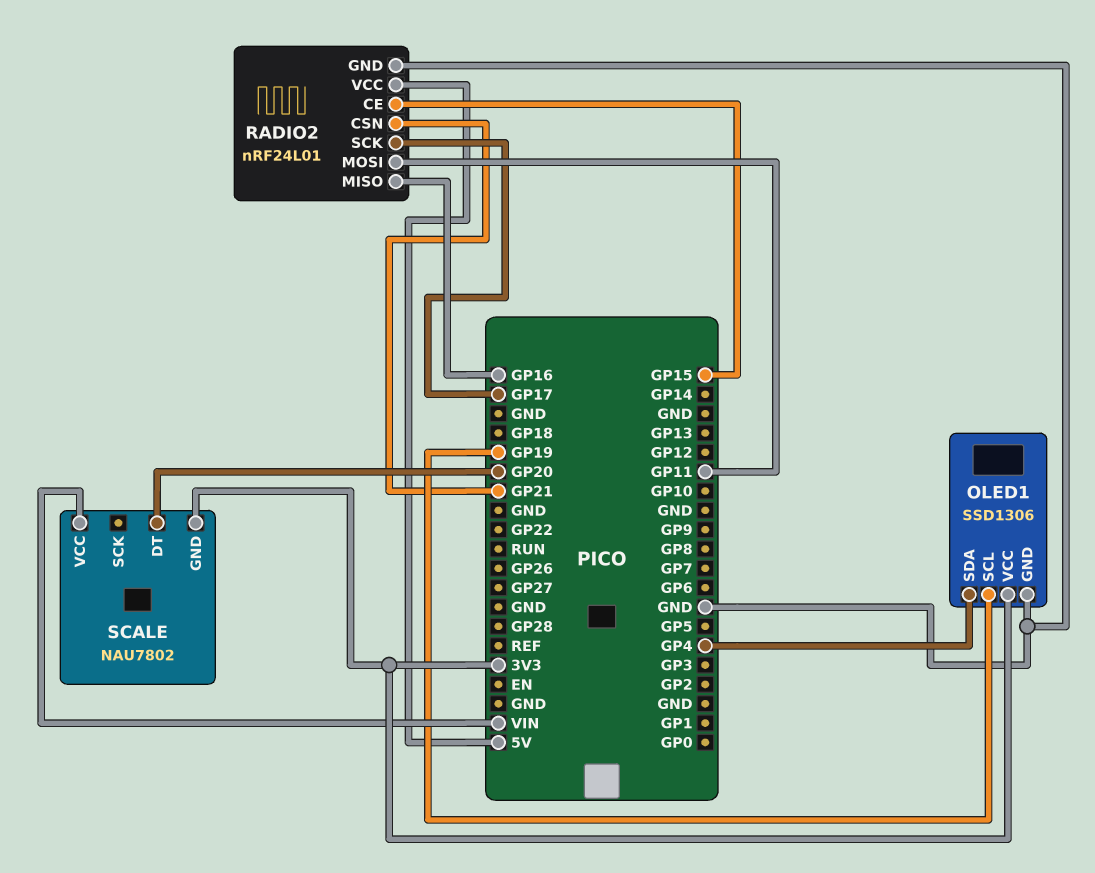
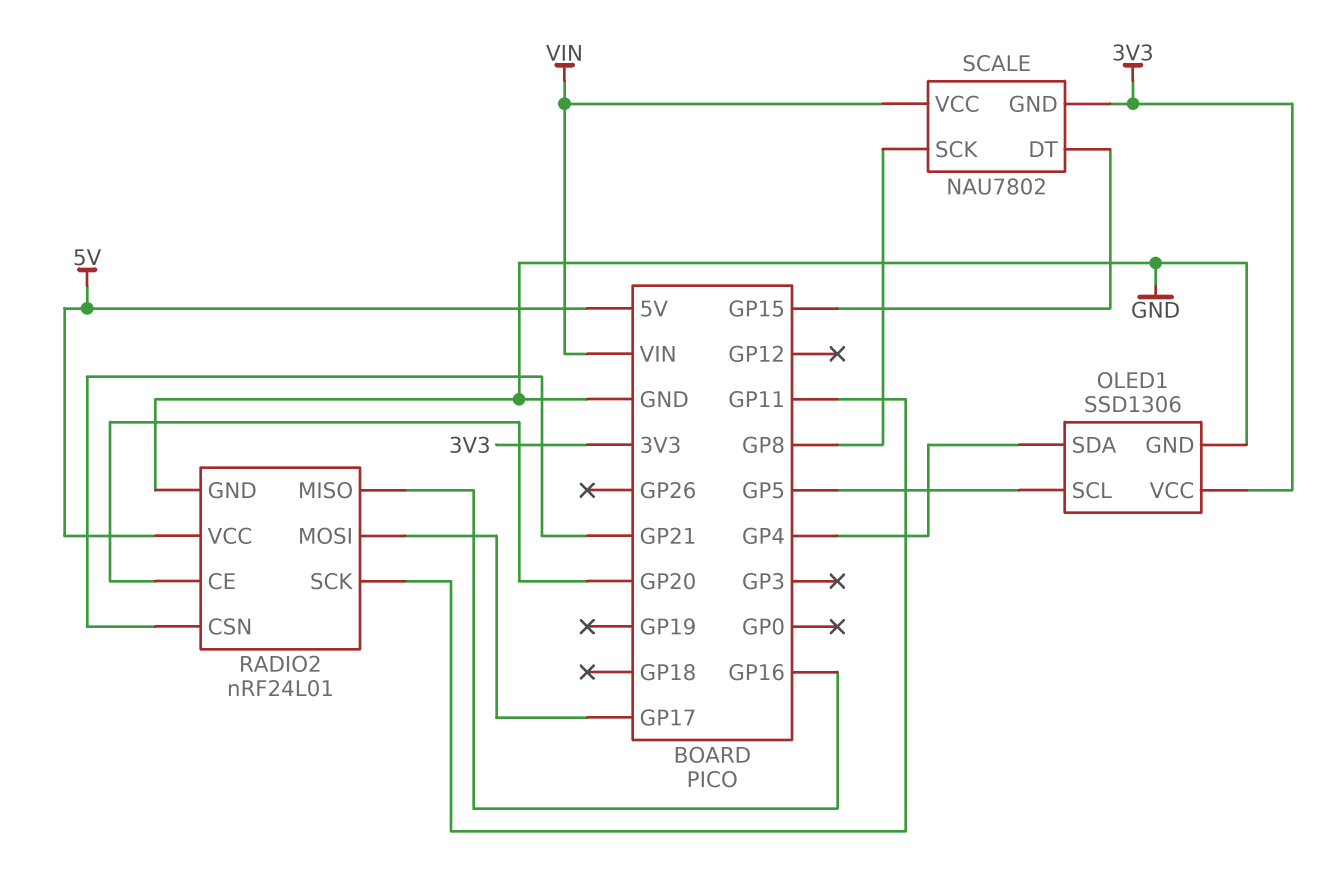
OLED1 pin SCL: GP19 -> GP5
RADIO2 pin CE: GP15 -> GP20
RADIO2 pin MOSI: GP11 -> GP17
RADIO2 pin SCK: GP17 -> GP11
SCALE pin DT: GP20 -> GP15
SCALE pin SCK: none -> GP8

